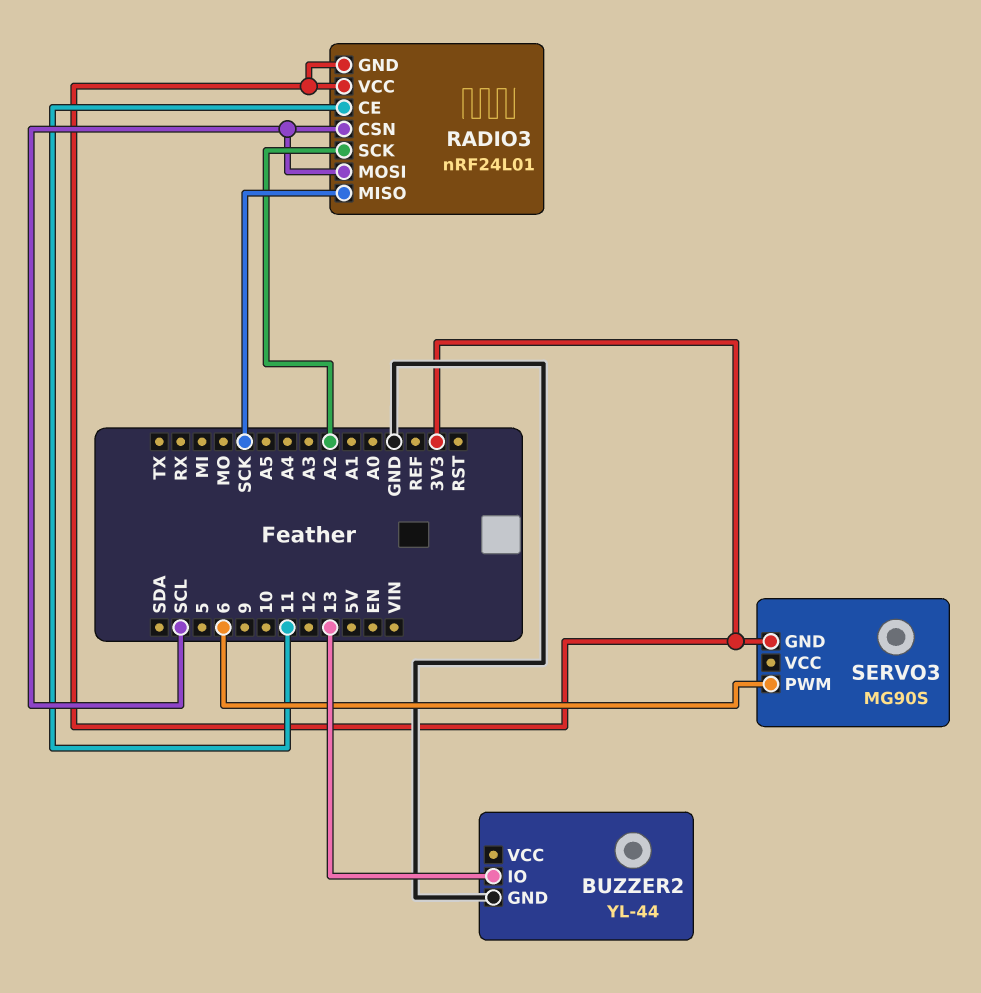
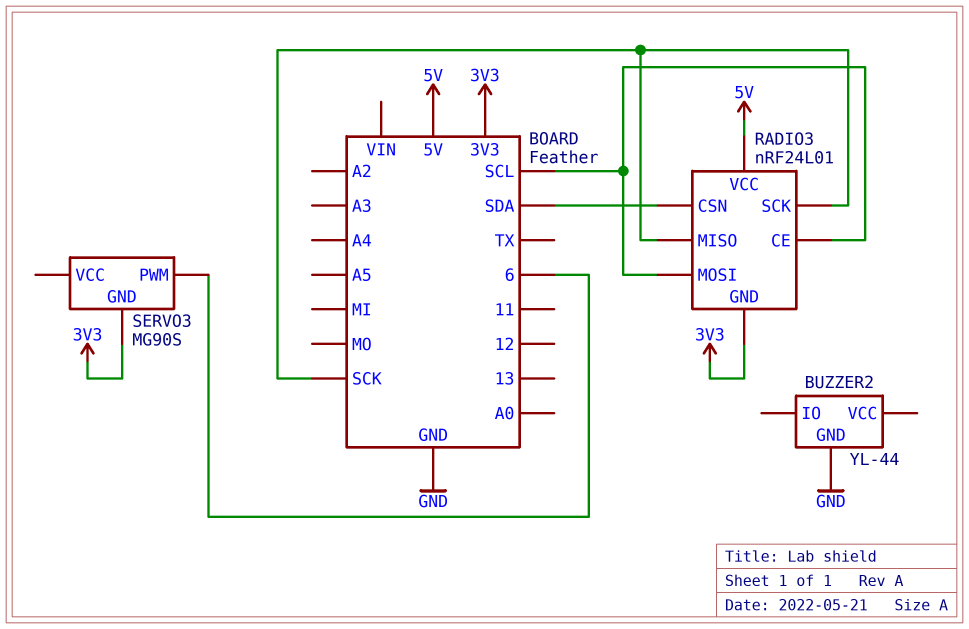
BUZZER2 pin IO: 13 -> none
RADIO3 pin CE: 11 -> SCL
RADIO3 pin CSN: SCL -> SDA
RADIO3 pin SCK: A2 -> SCK
RADIO3 pin VCC: 3V3 -> 5V

